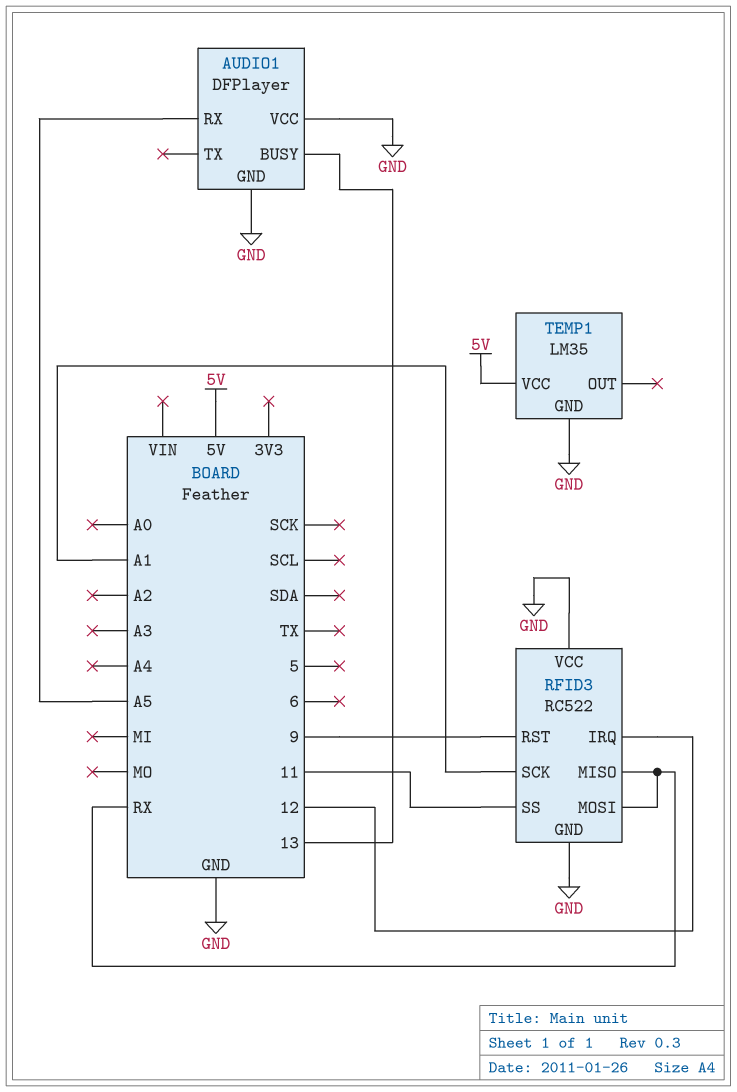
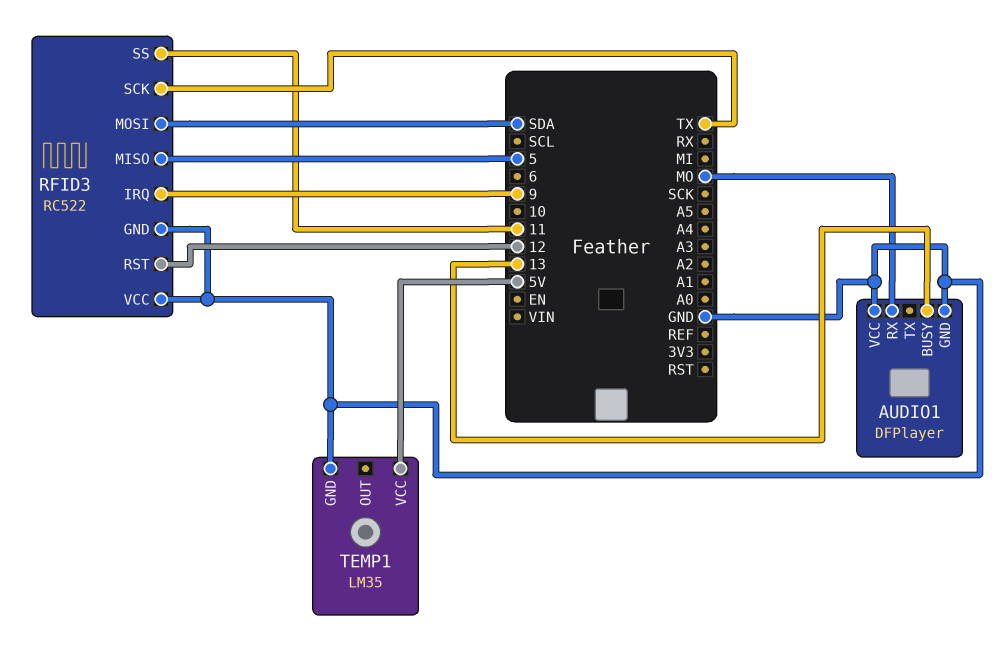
AUDIO1 pin RX: A5 -> MO
RFID3 pin IRQ: 12 -> 9
RFID3 pin MISO: RX -> 5
RFID3 pin MOSI: RX -> SDA
RFID3 pin RST: 9 -> 12
RFID3 pin SCK: A1 -> TX

